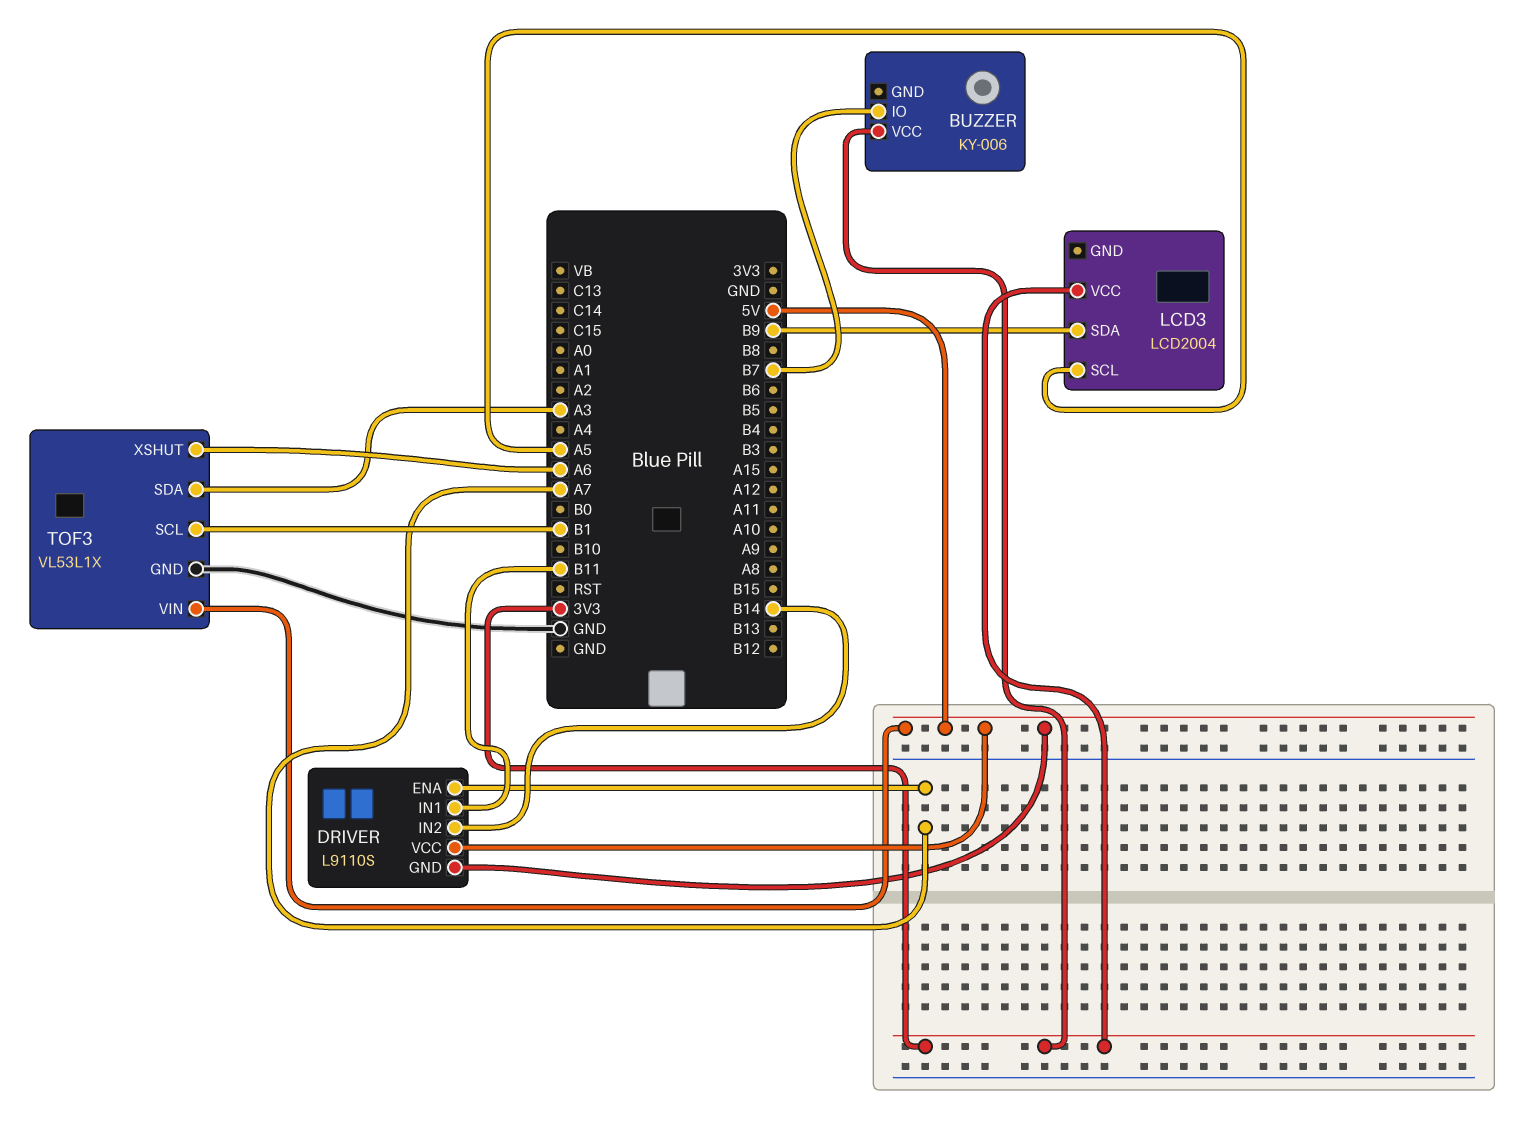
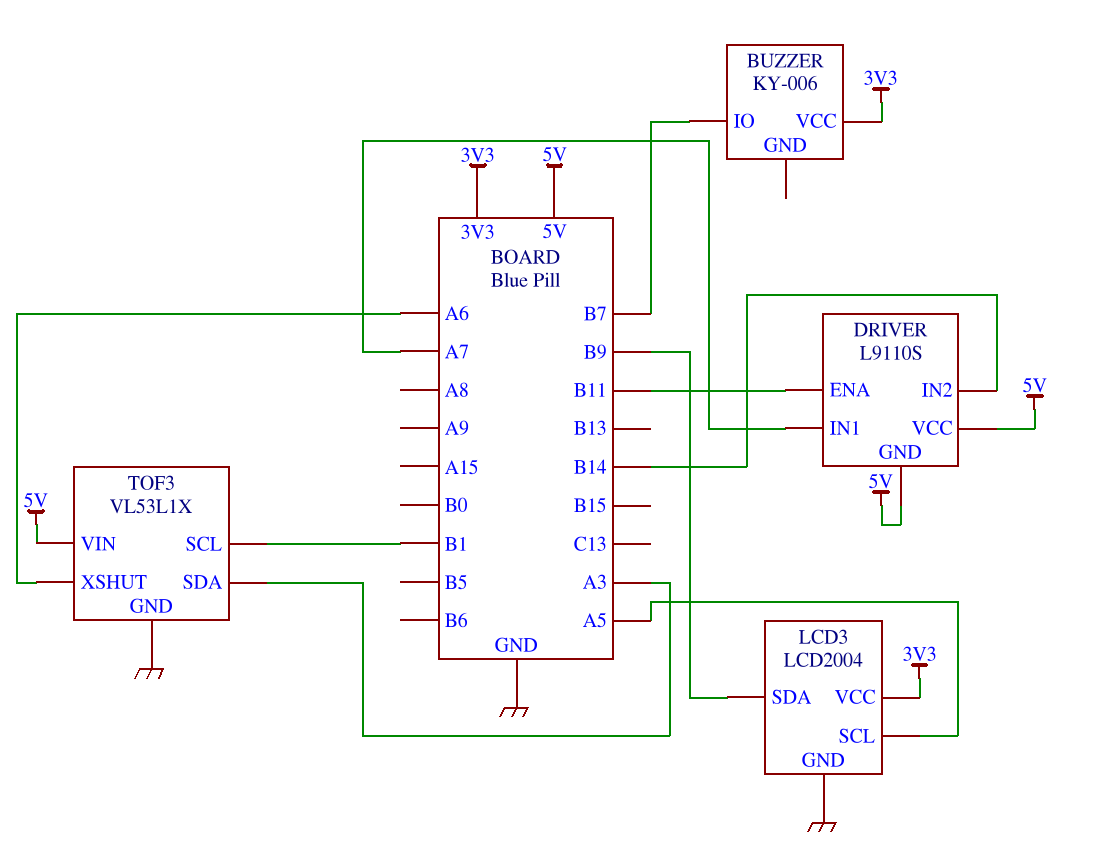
DRIVER pin ENA: A7 -> B11
DRIVER pin IN1: B11 -> A7
LCD3 pin GND: none -> GND

